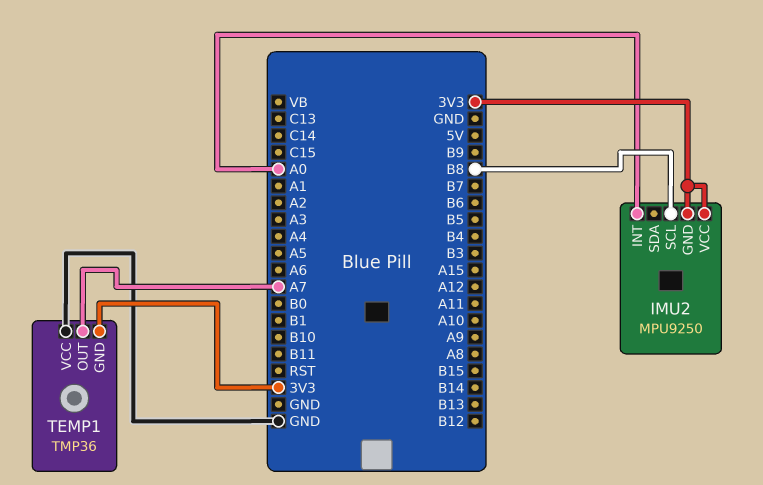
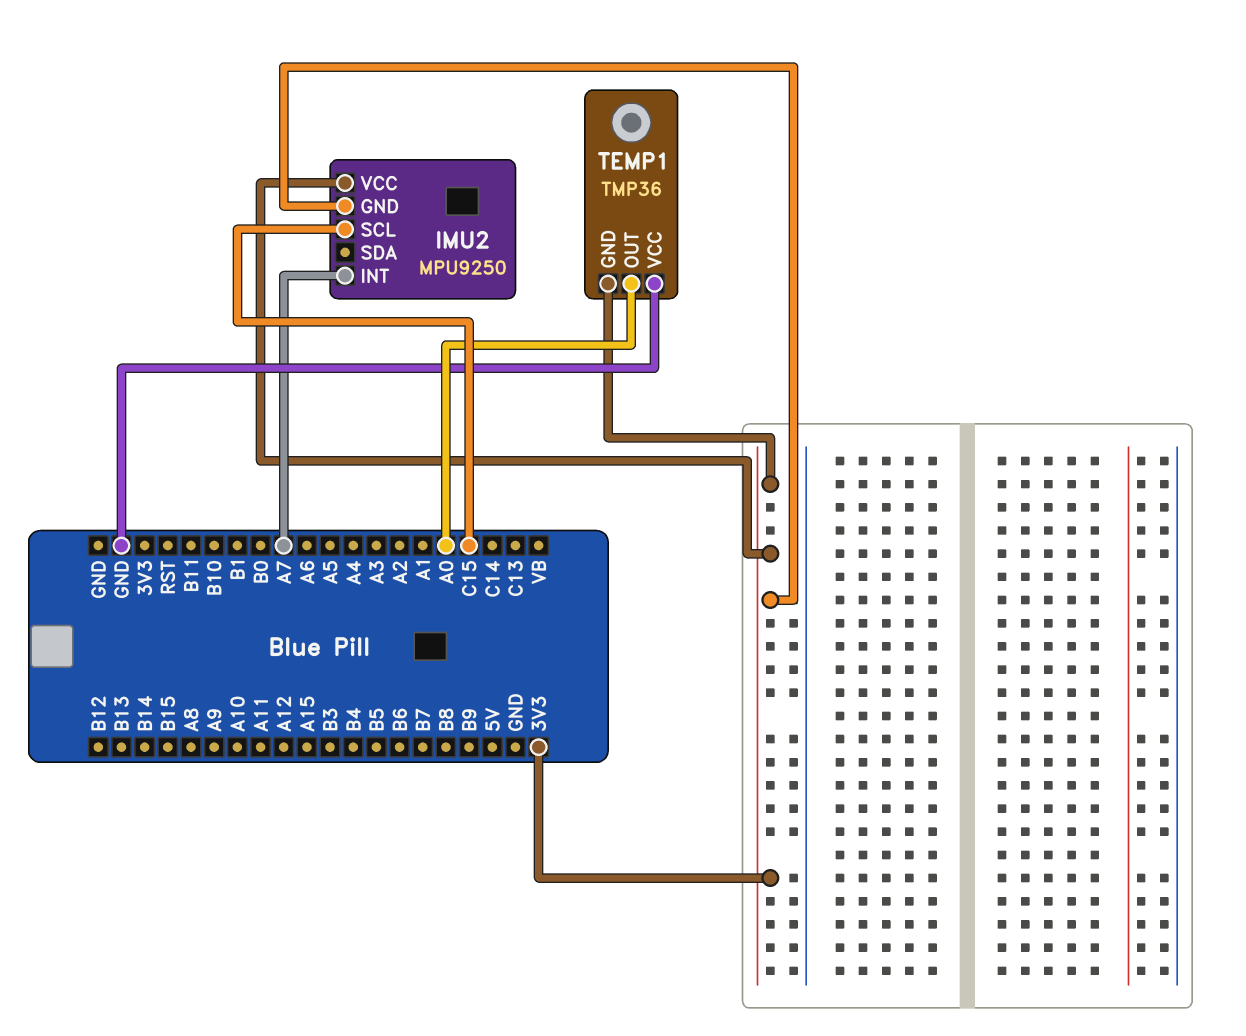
IMU2 pin INT: A0 -> A7
IMU2 pin SCL: B8 -> C15
TEMP1 pin OUT: A7 -> A0

